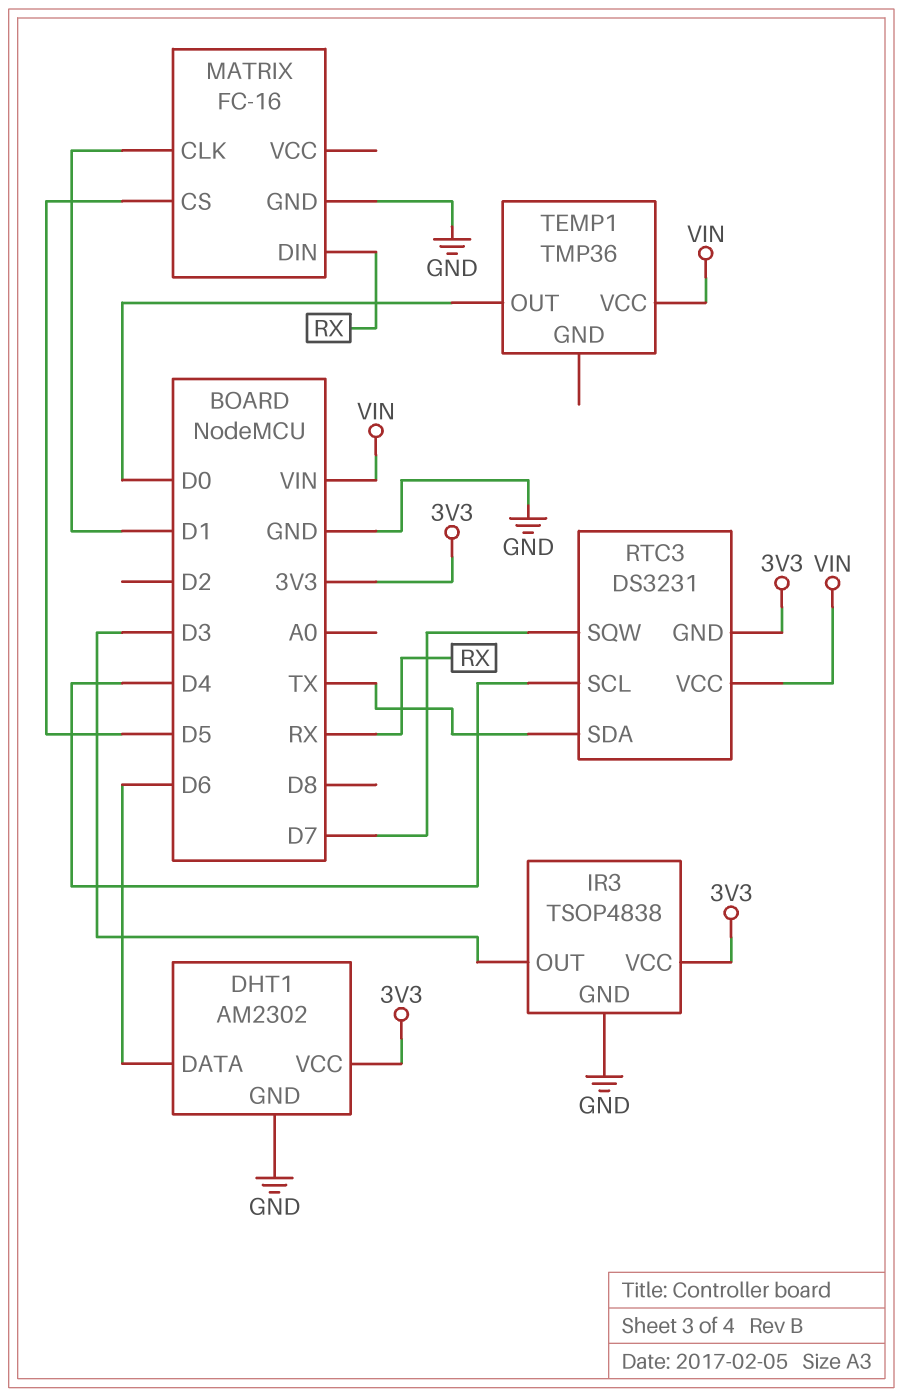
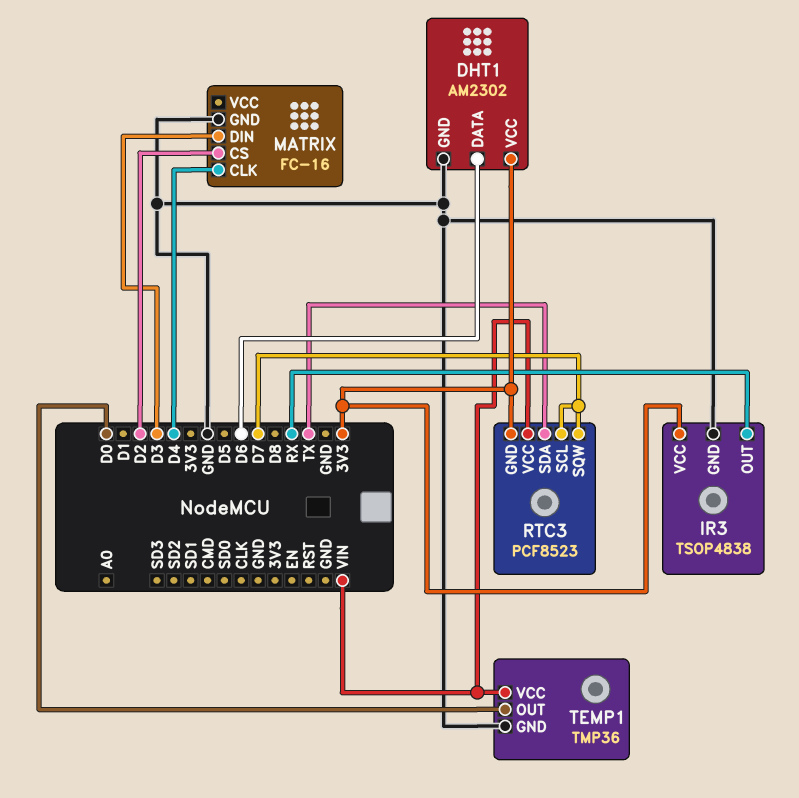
IR3 pin OUT: D3 -> RX
MATRIX pin CLK: D1 -> D4
MATRIX pin CS: D5 -> D2
MATRIX pin DIN: RX -> D3
RTC3: DS3231 -> PCF8523
RTC3 pin SCL: D4 -> D7
TEMP1 pin GND: none -> GND

